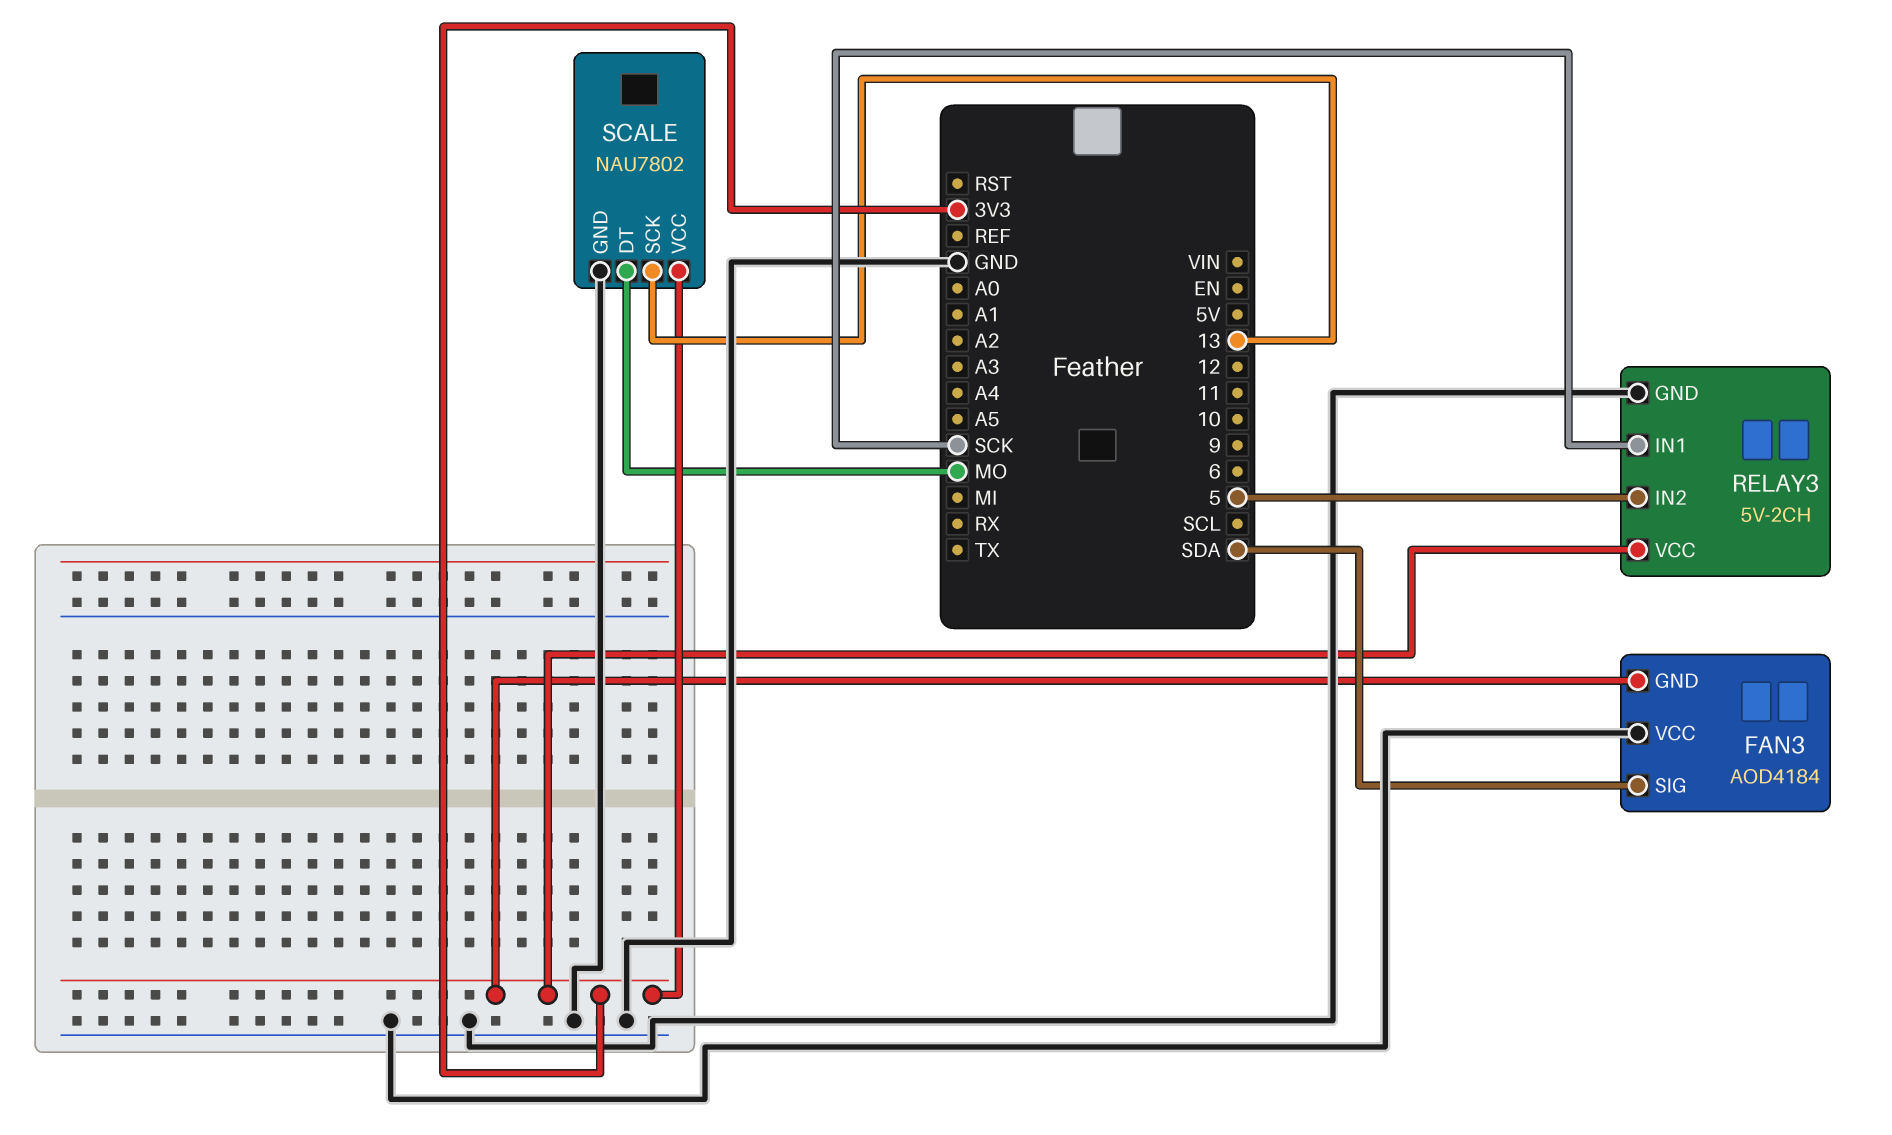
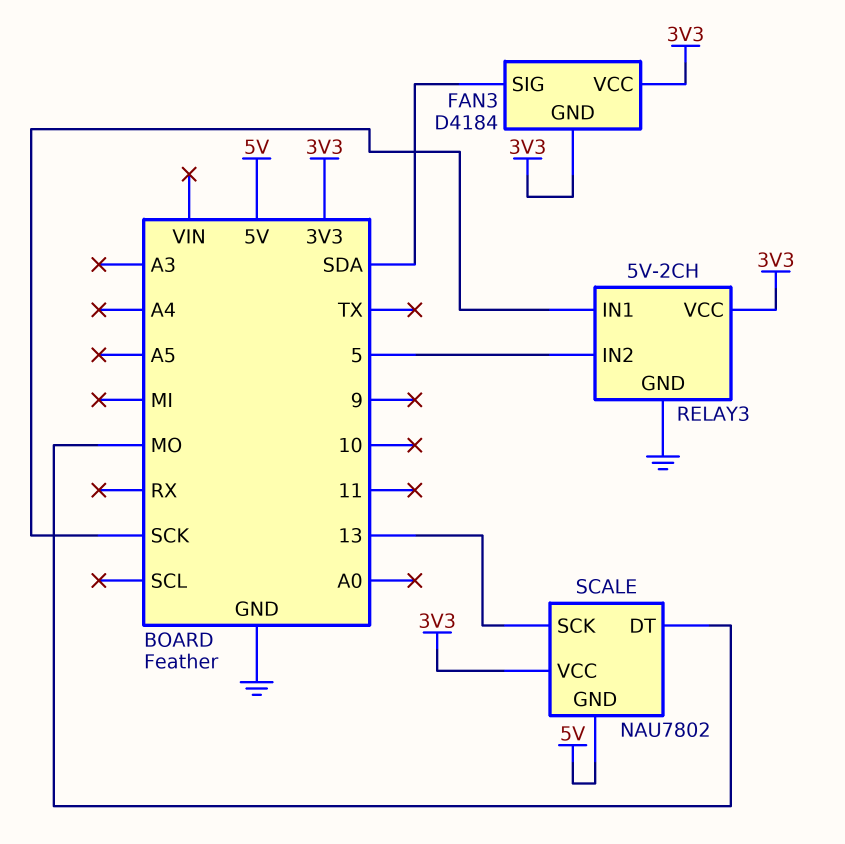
FAN3: AOD4184 -> D4184
FAN3 pin VCC: GND -> 3V3
SCALE pin GND: GND -> 5V

